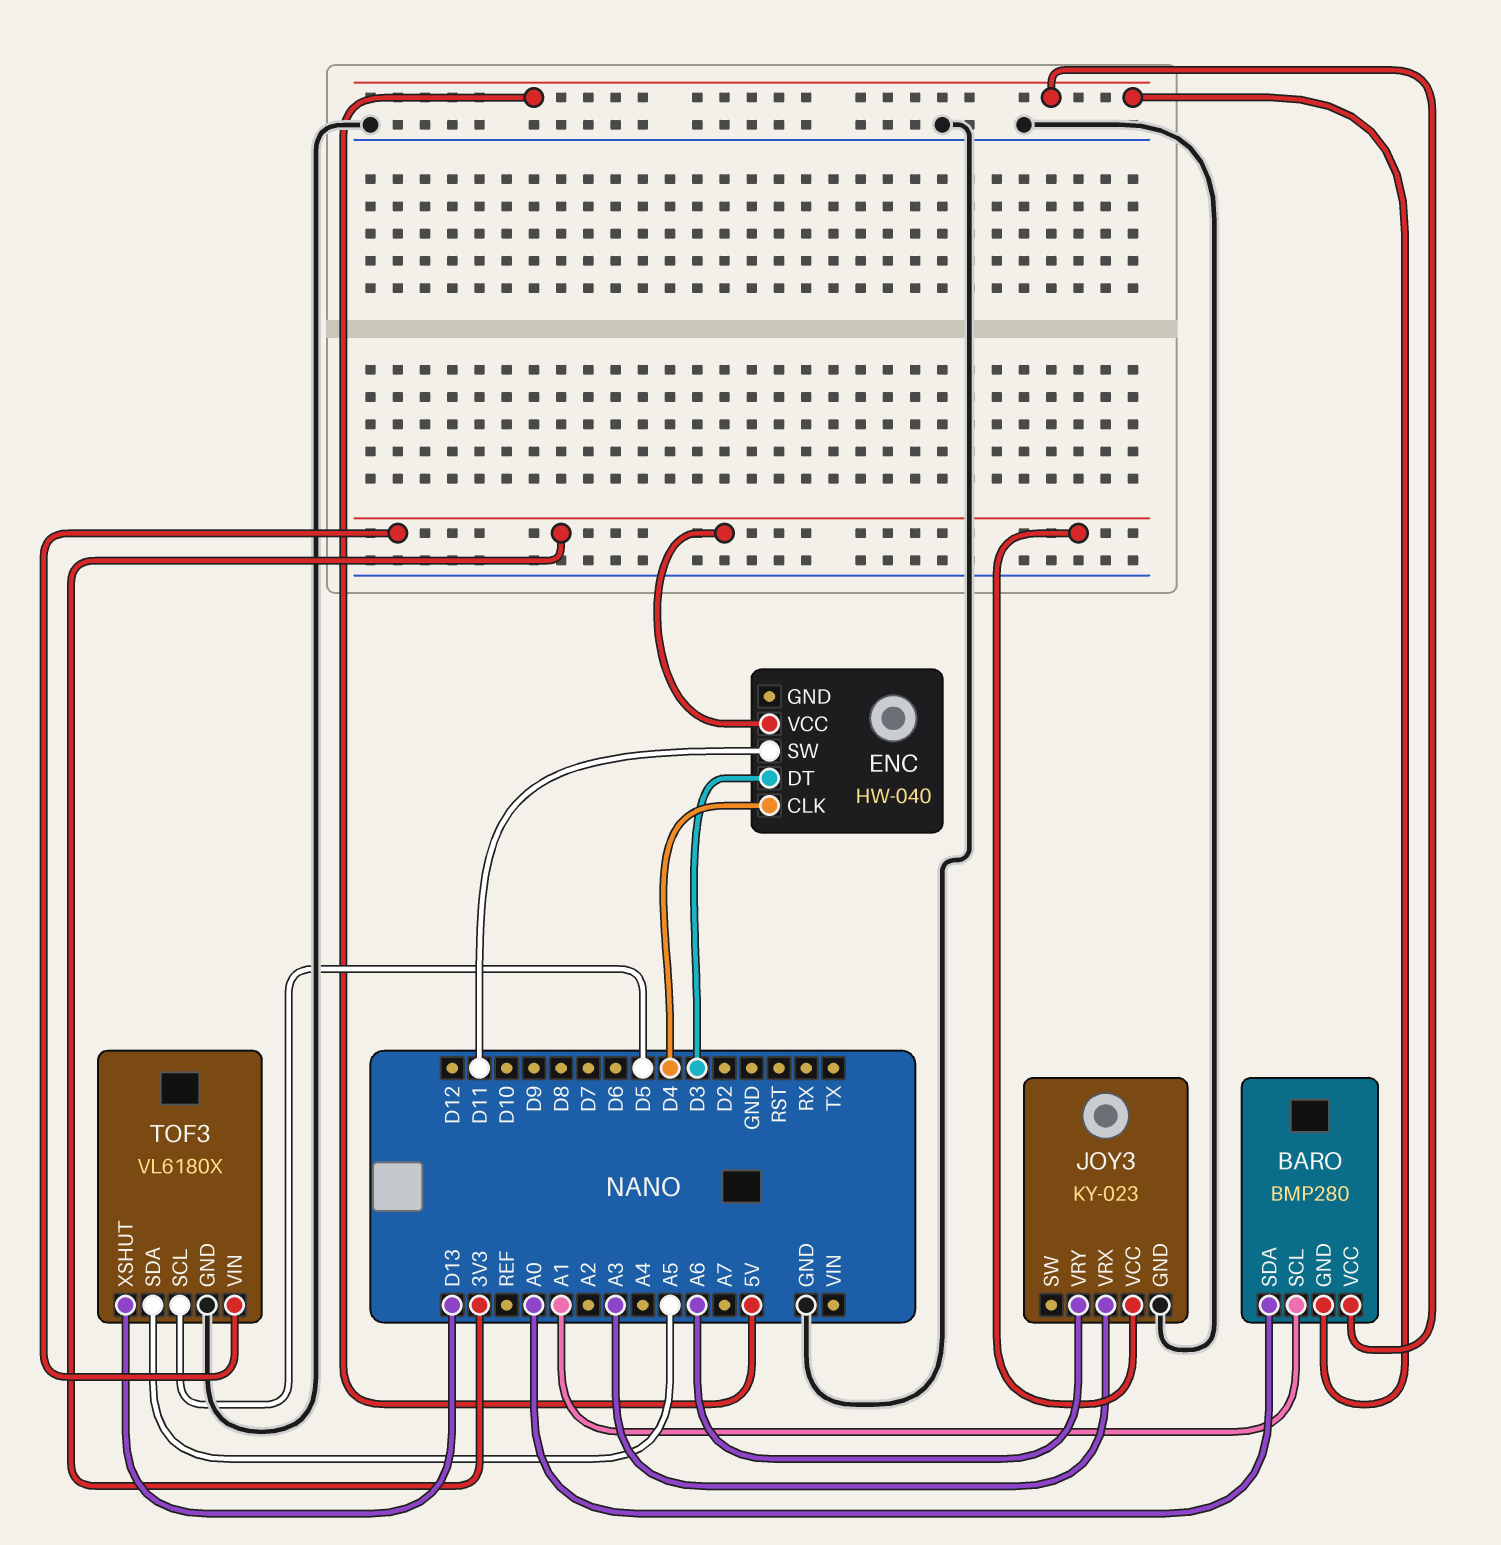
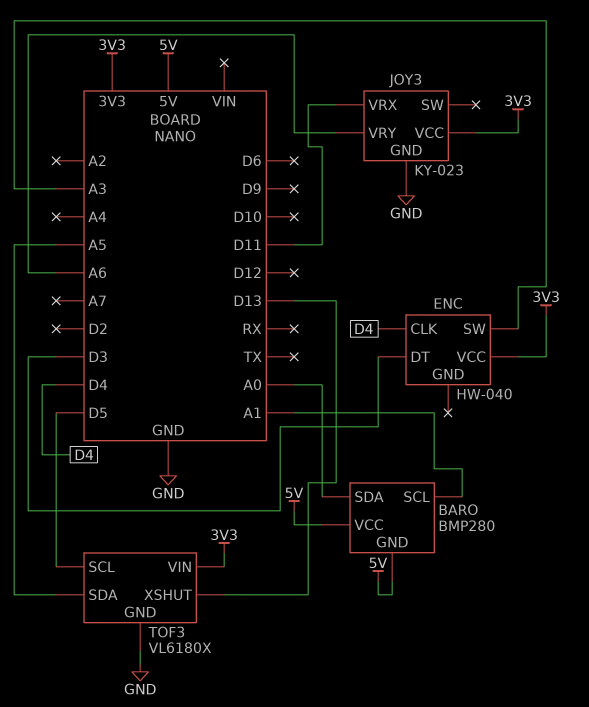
ENC pin SW: D11 -> A3
JOY3 pin VRX: A3 -> D11

